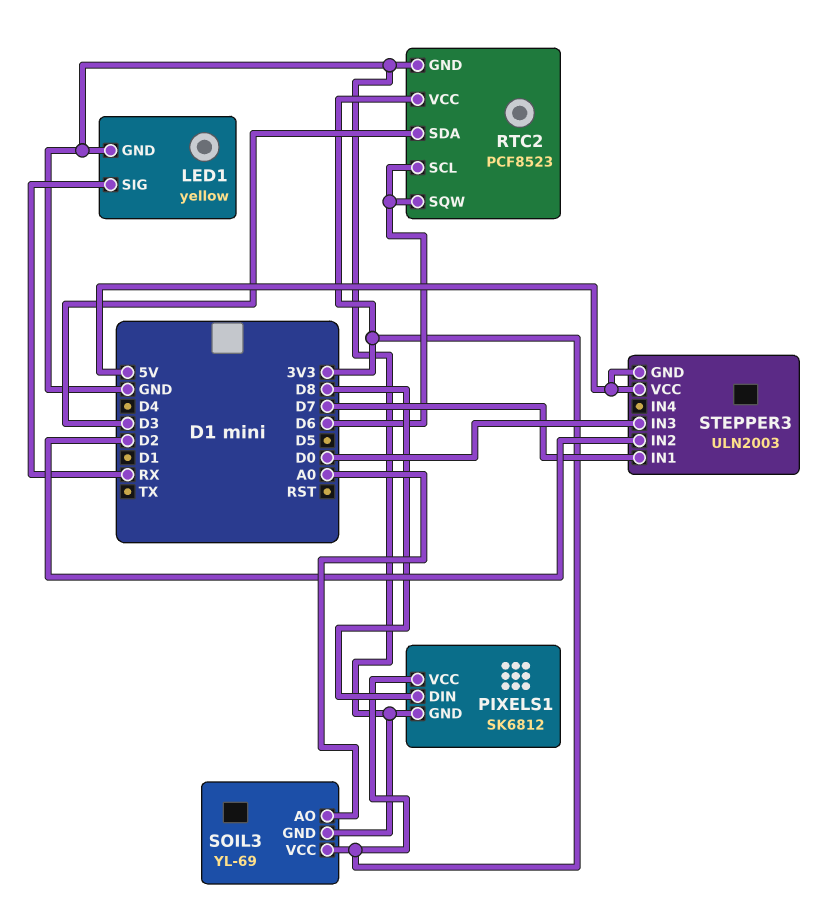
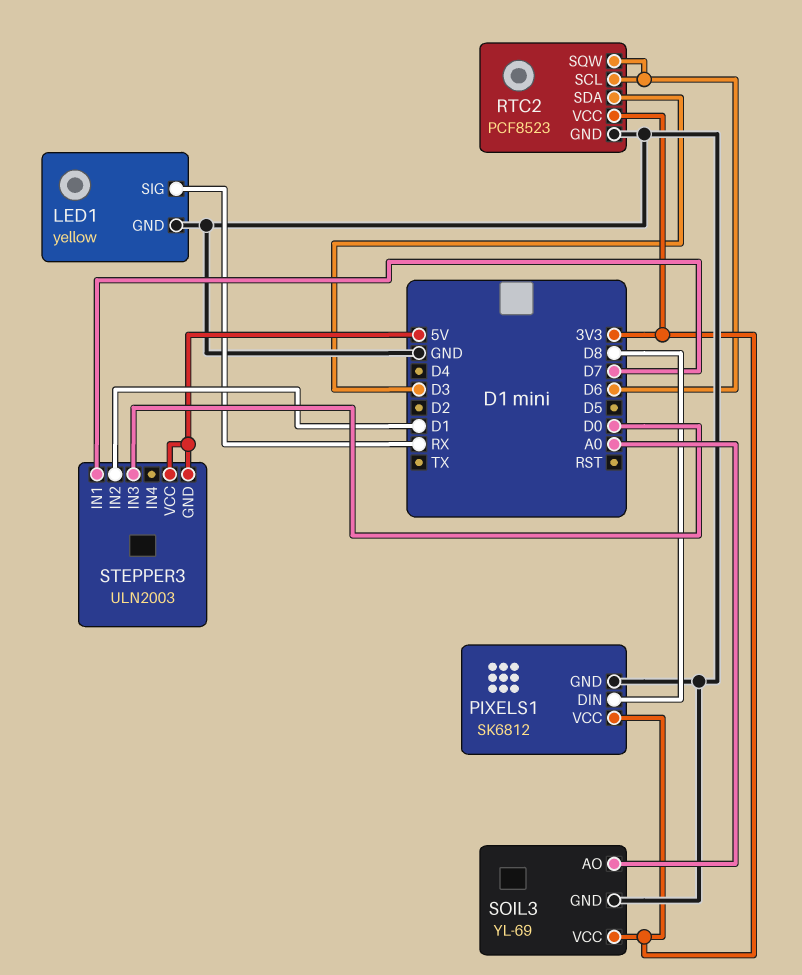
STEPPER3 pin IN2: D2 -> D1

